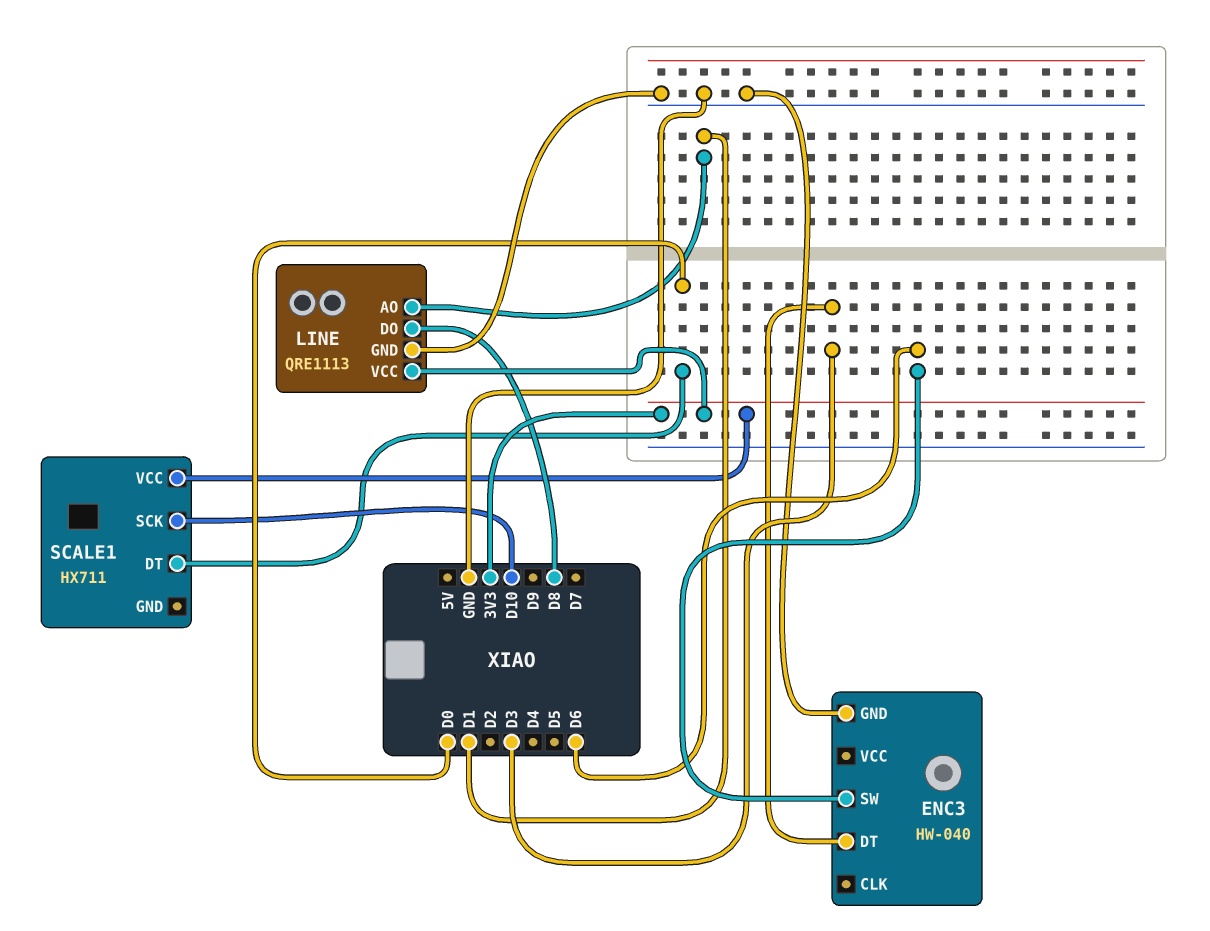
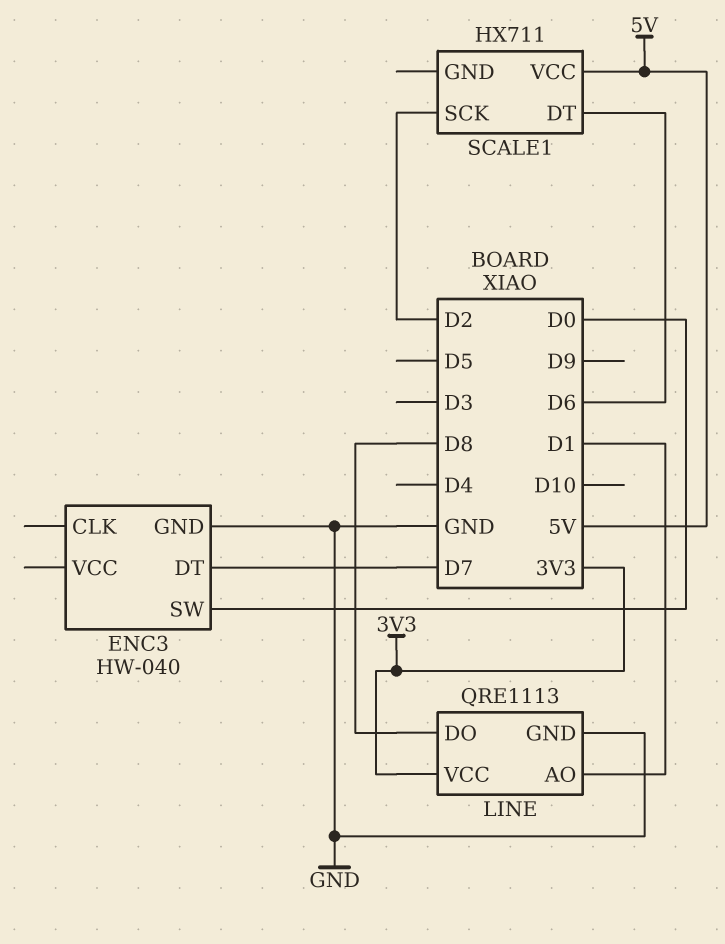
ENC3 pin DT: D3 -> D7
ENC3 pin SW: D6 -> D0
SCALE1 pin DT: D0 -> D6
SCALE1 pin SCK: D10 -> D2
SCALE1 pin VCC: 3V3 -> 5V

